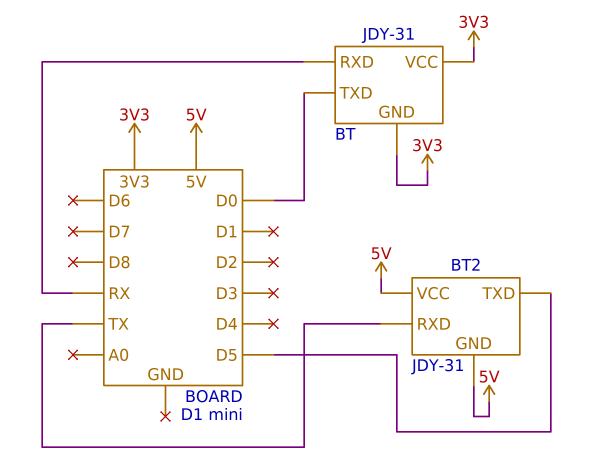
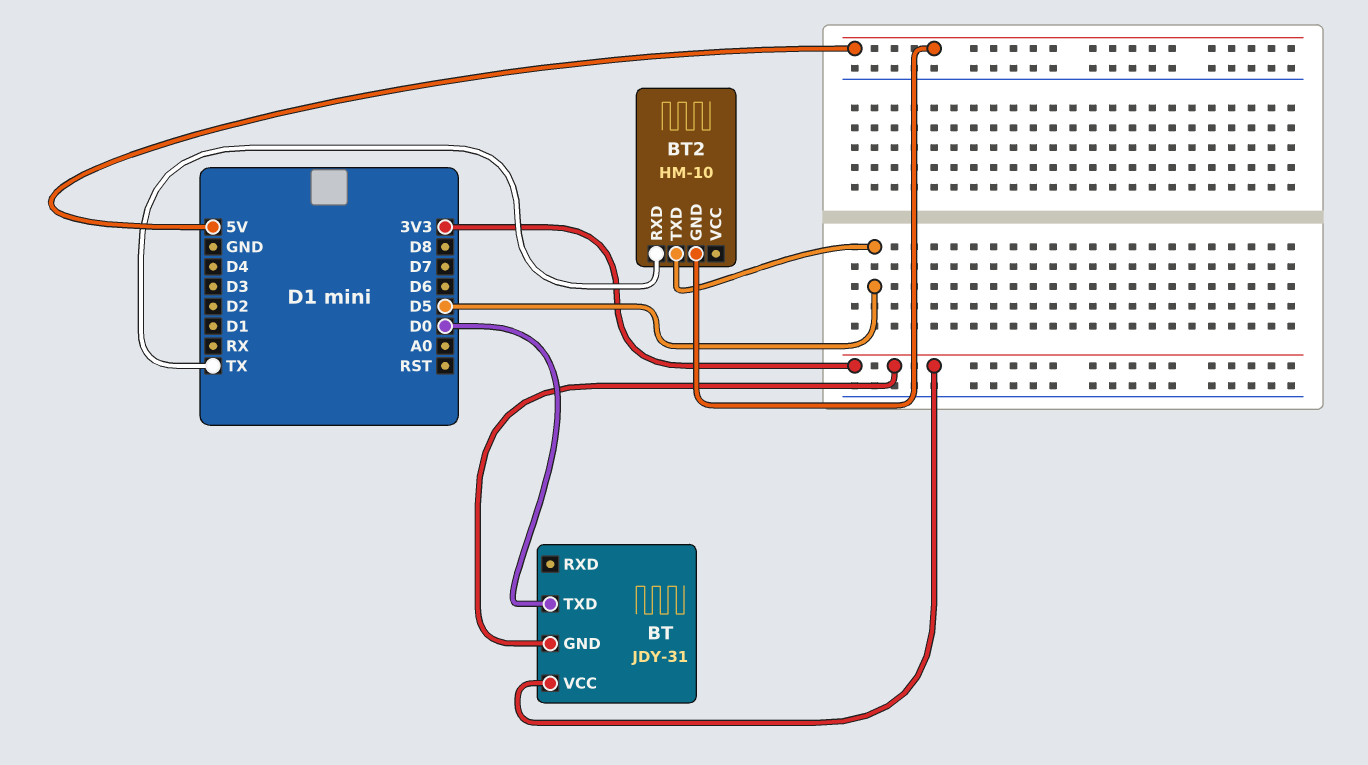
BT pin RXD: RX -> none
BT2: JDY-31 -> HM-10
BT2 pin VCC: 5V -> none

